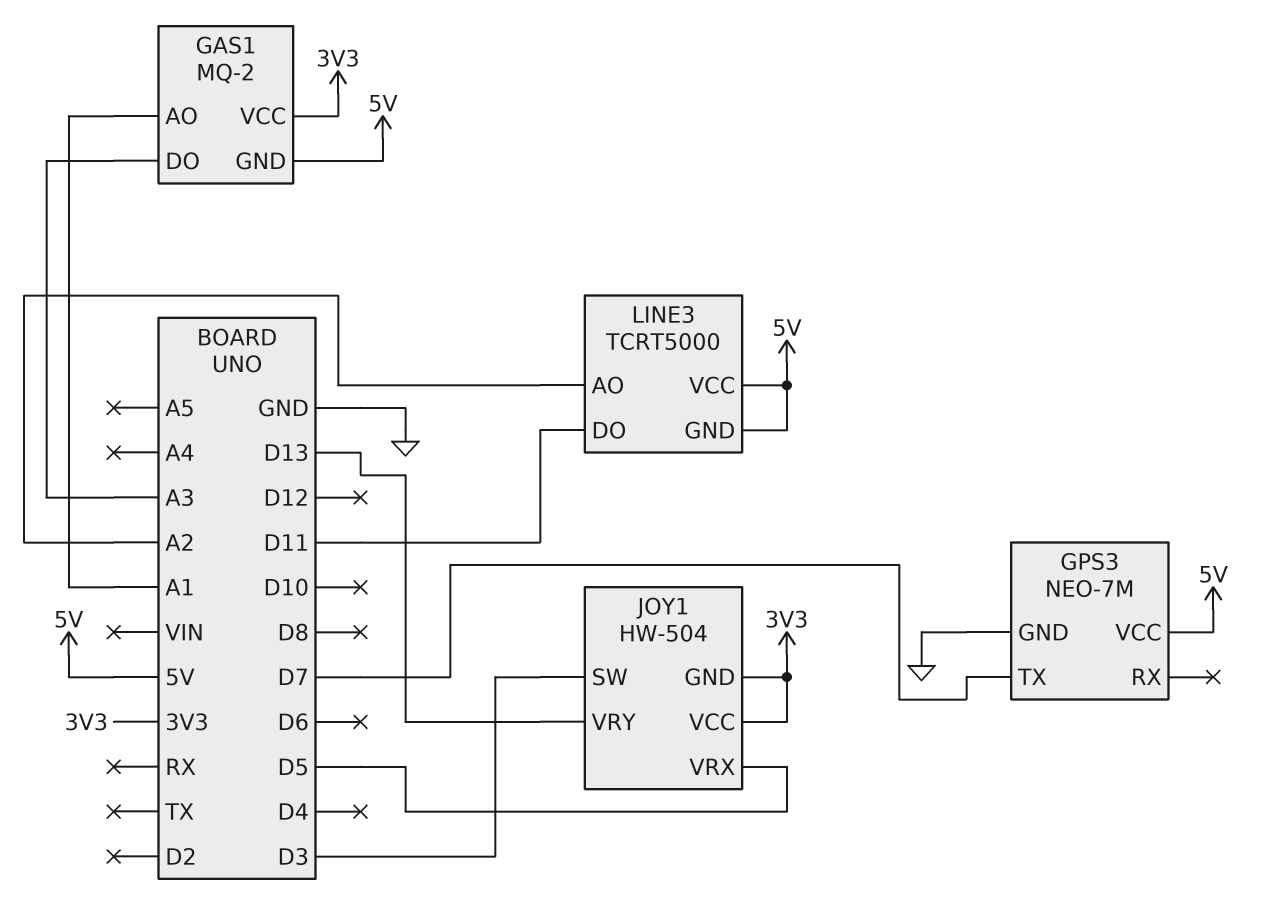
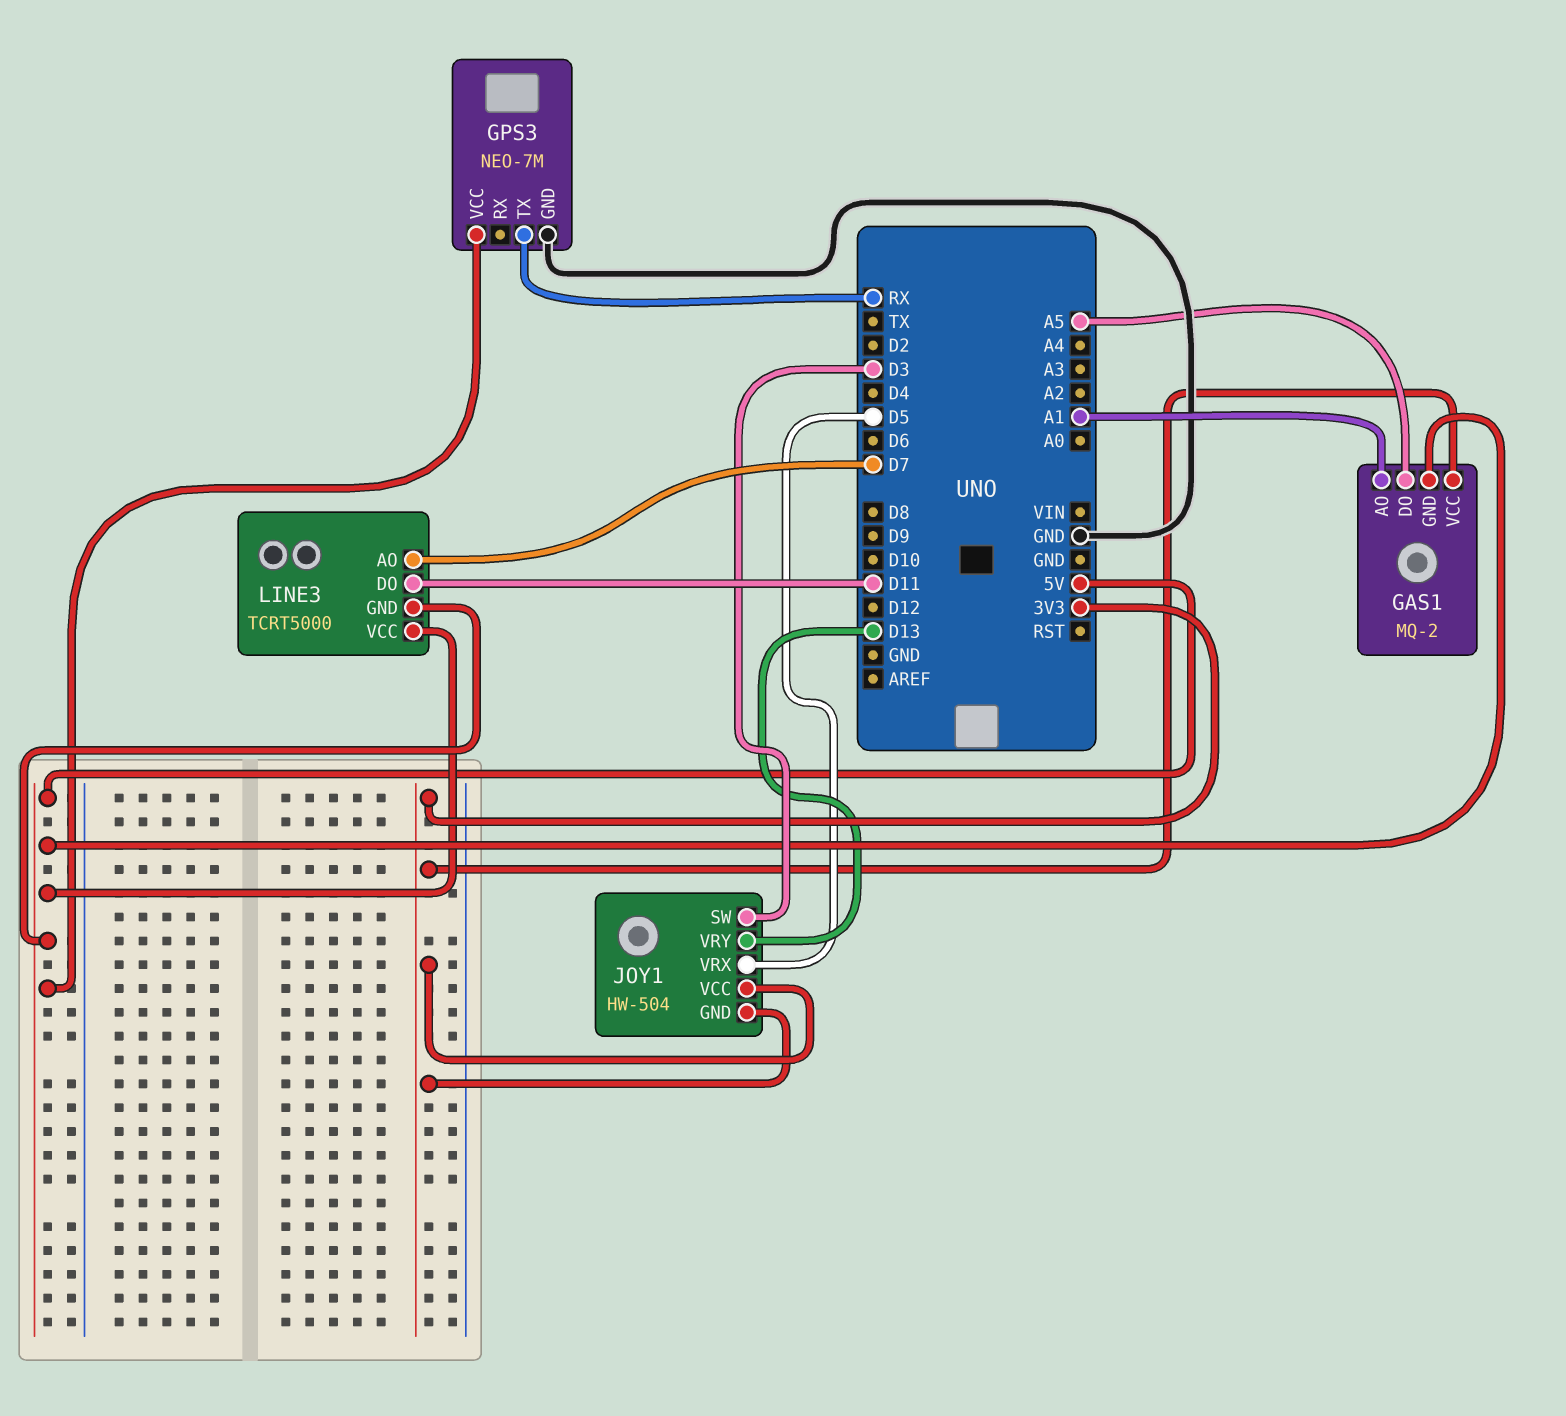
GAS1 pin DO: A3 -> A5
GPS3 pin TX: D7 -> RX
LINE3 pin AO: A2 -> D7

